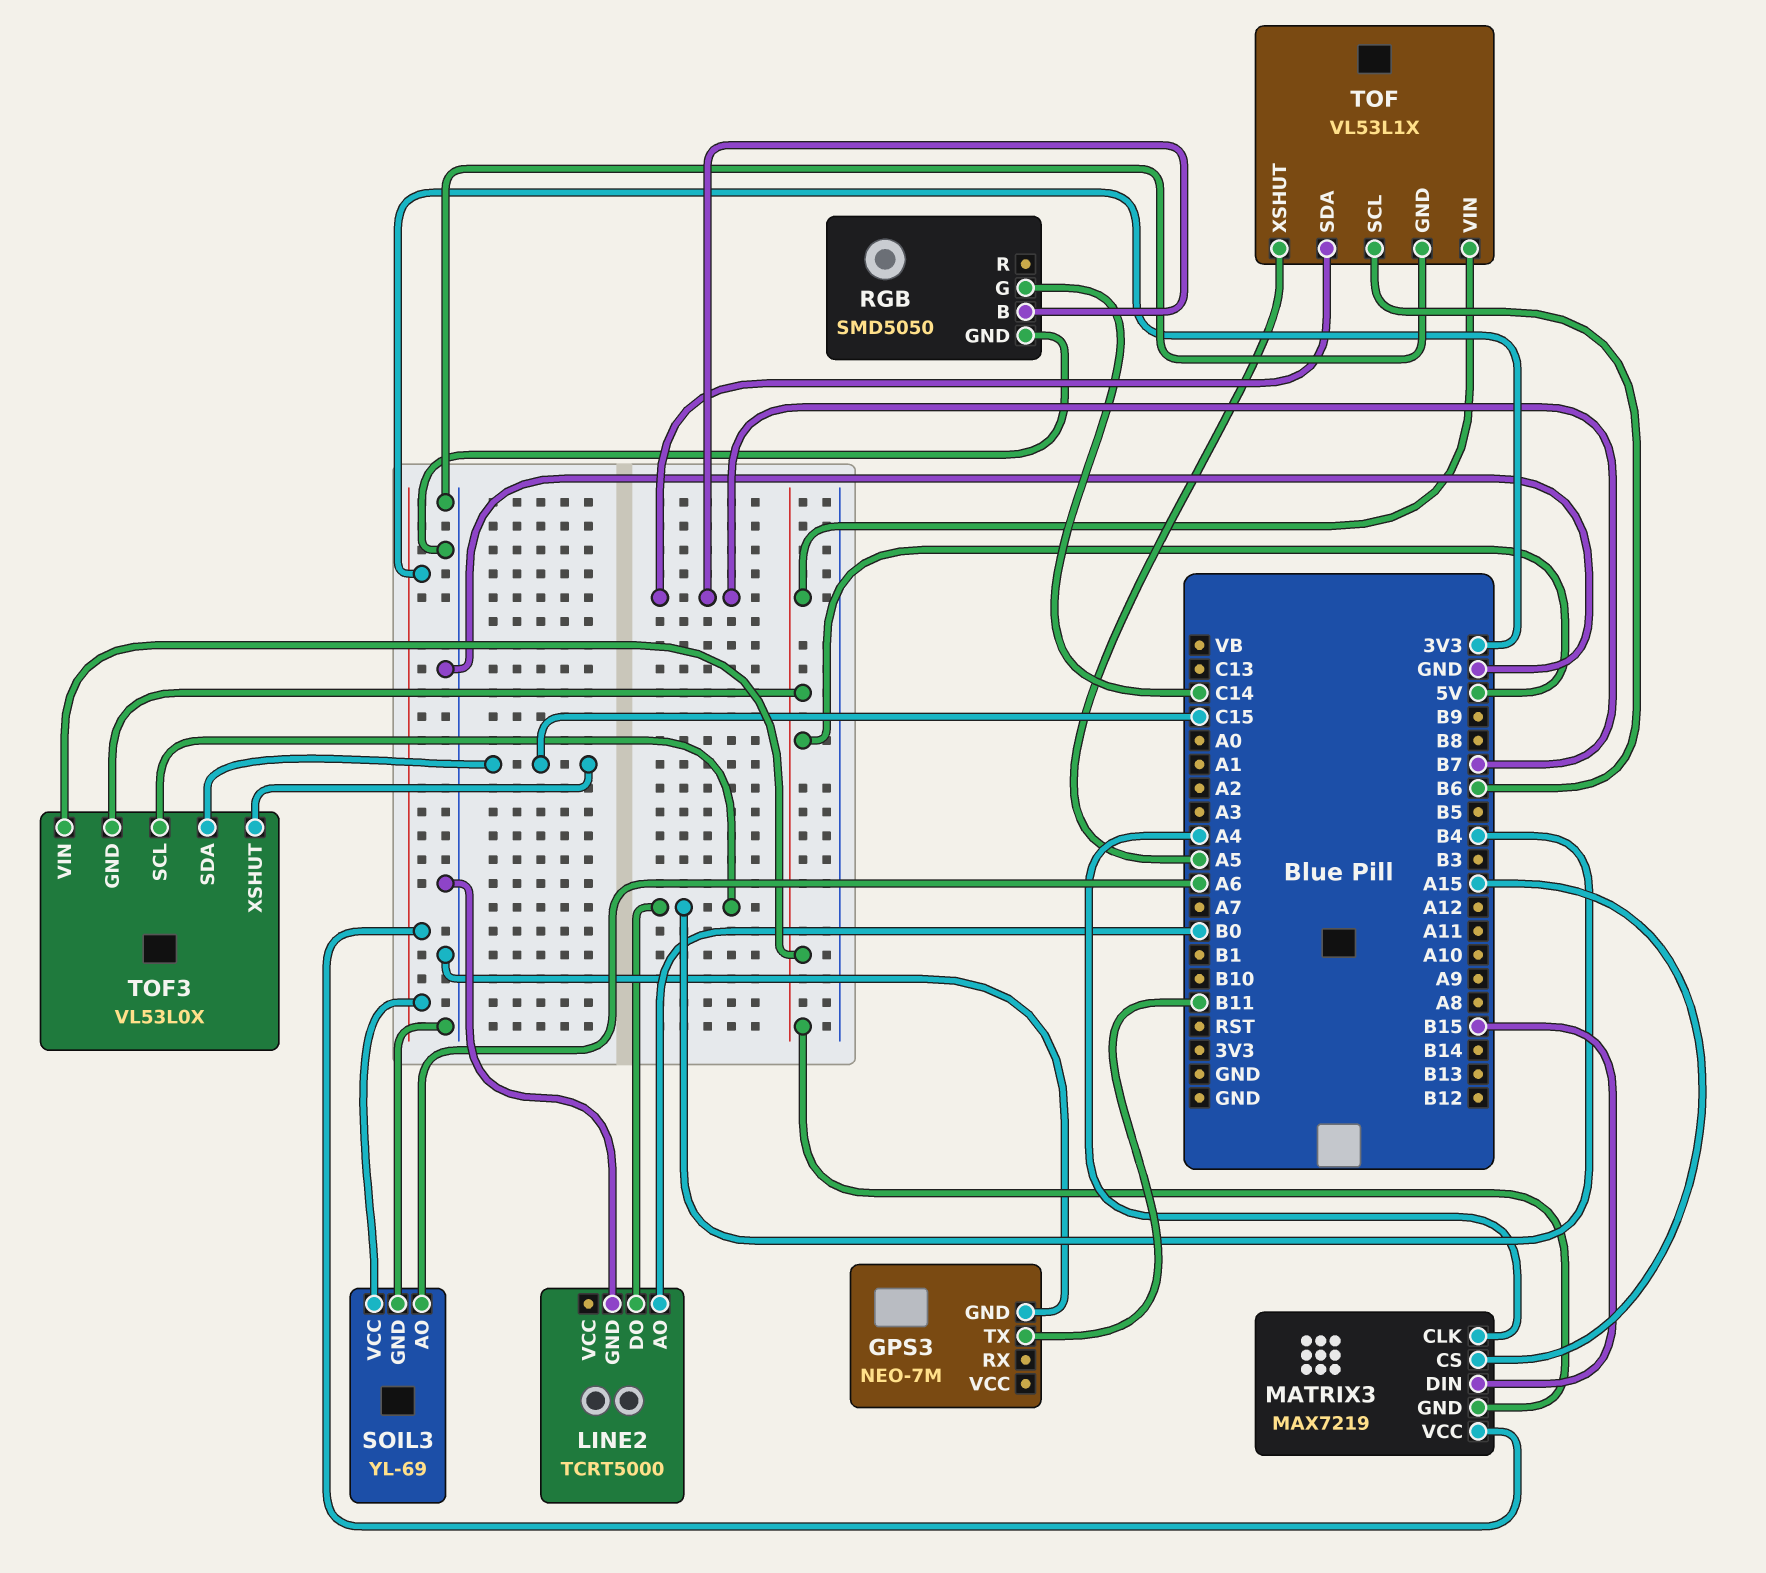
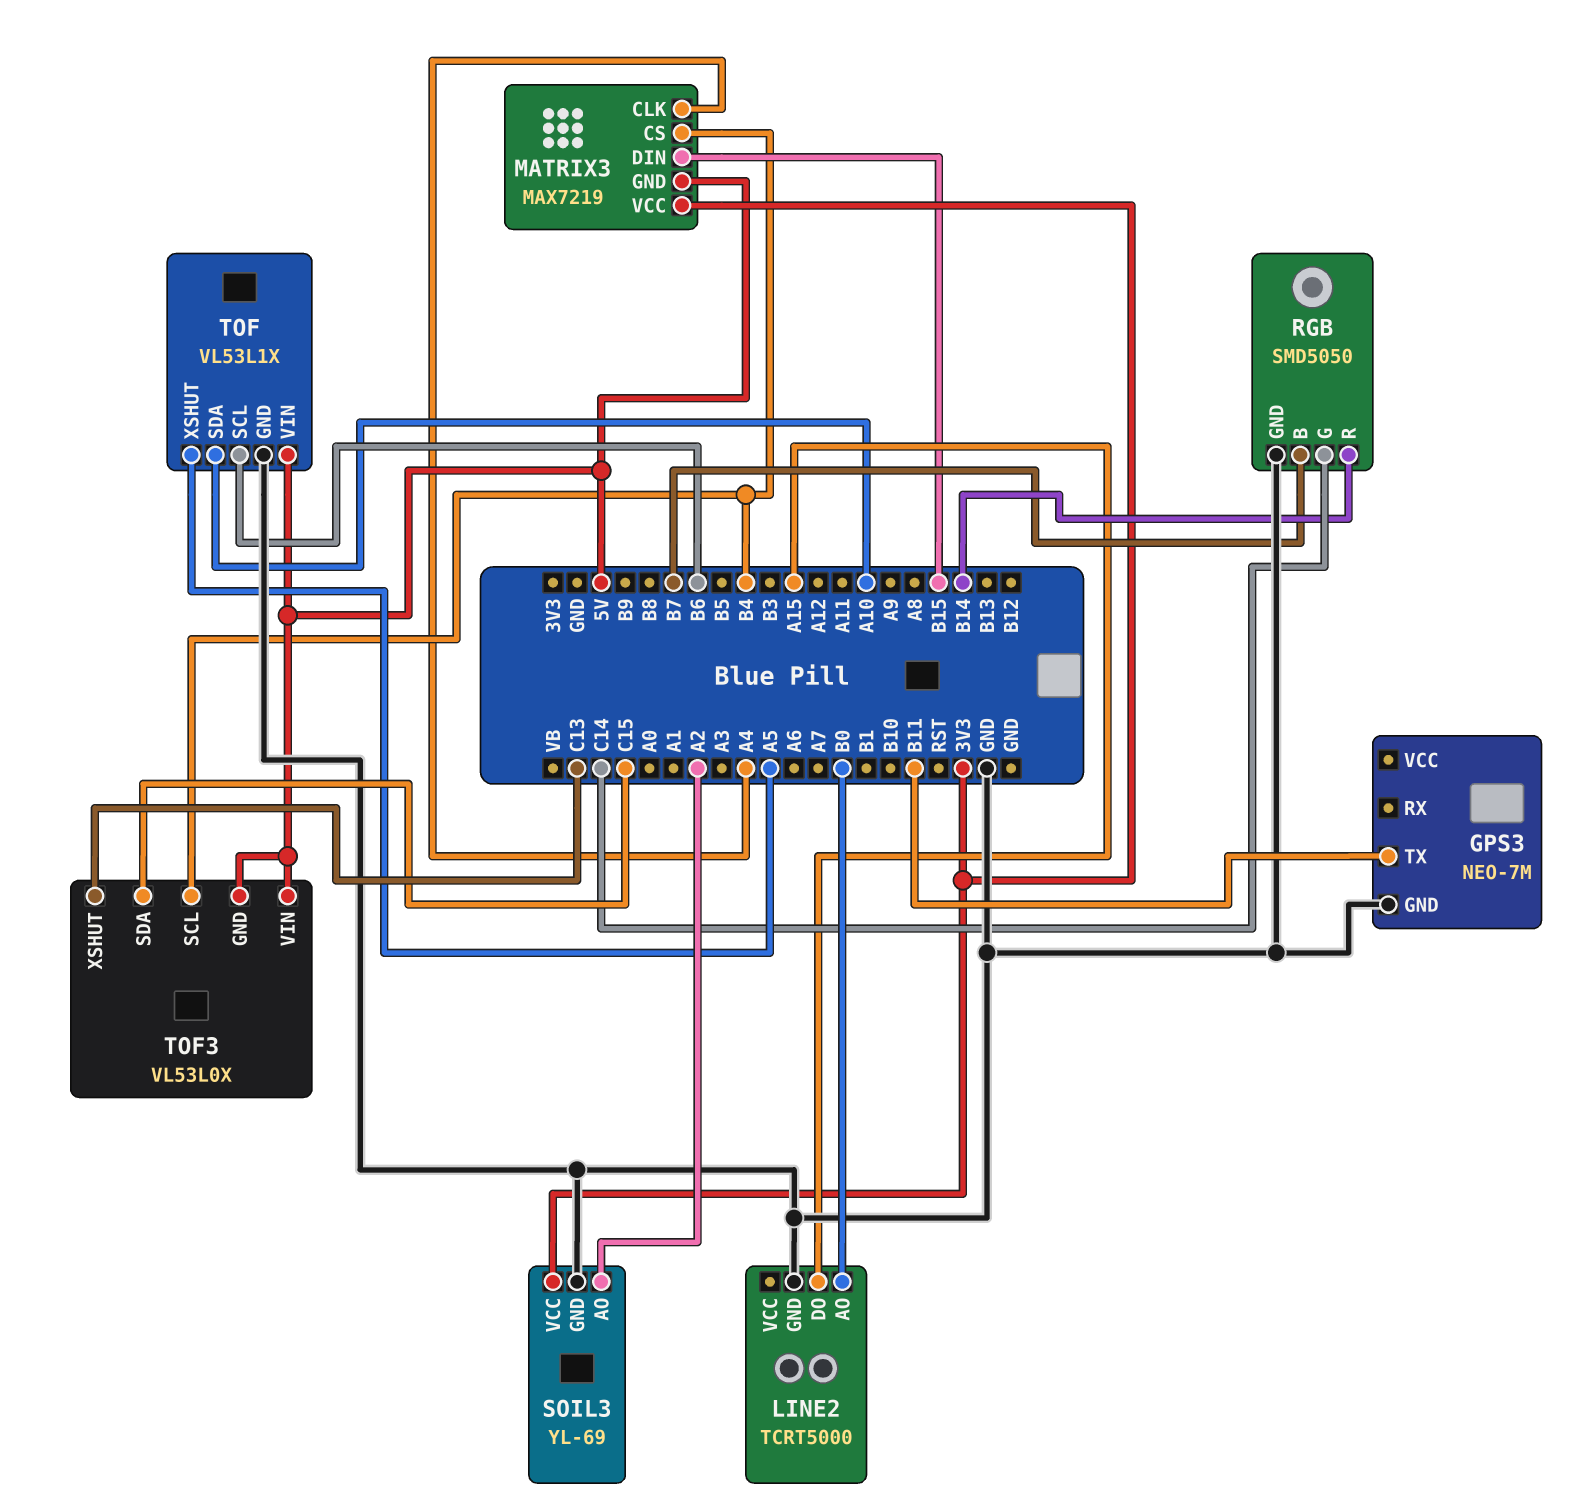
LINE2 pin DO: B4 -> A15
MATRIX3 pin CS: A15 -> B4
RGB pin R: none -> B14
SOIL3 pin AO: A6 -> A2
TOF pin SDA: B7 -> A10
TOF3 pin XSHUT: C15 -> C13

